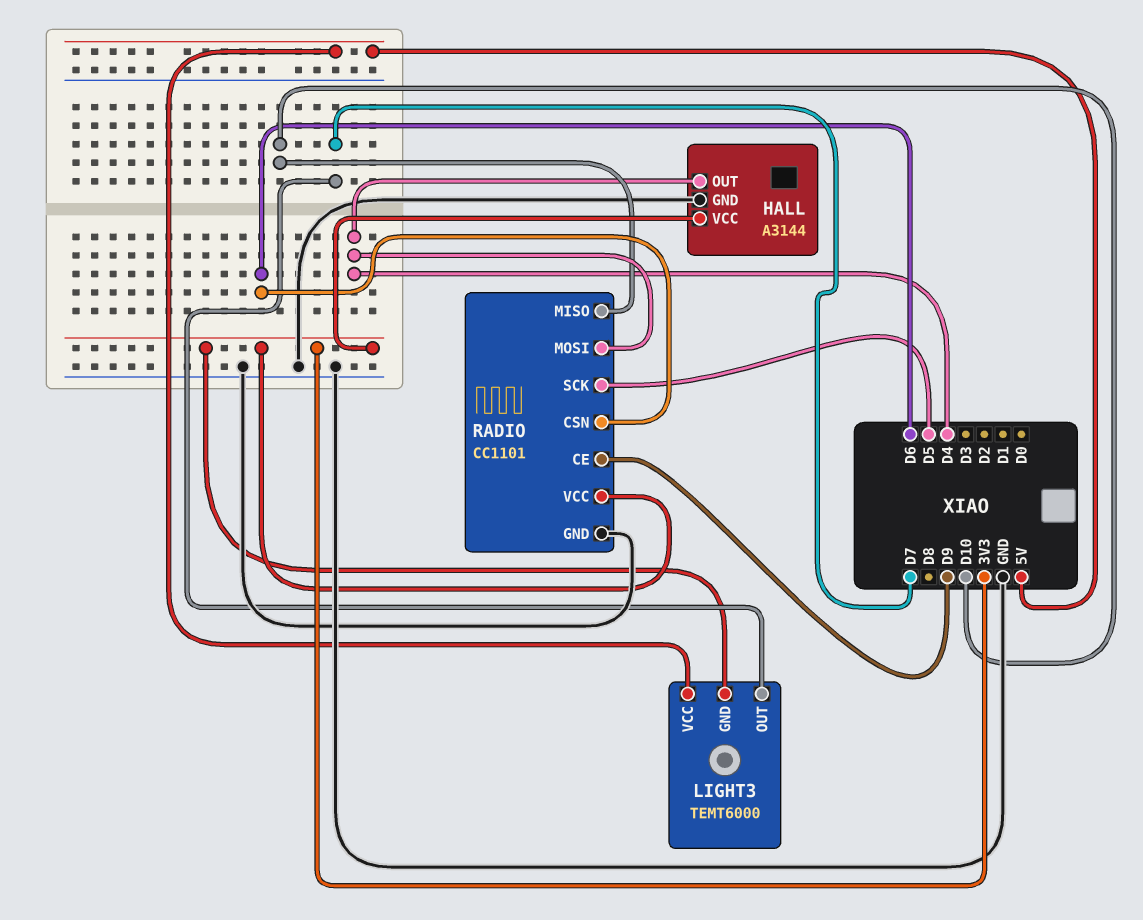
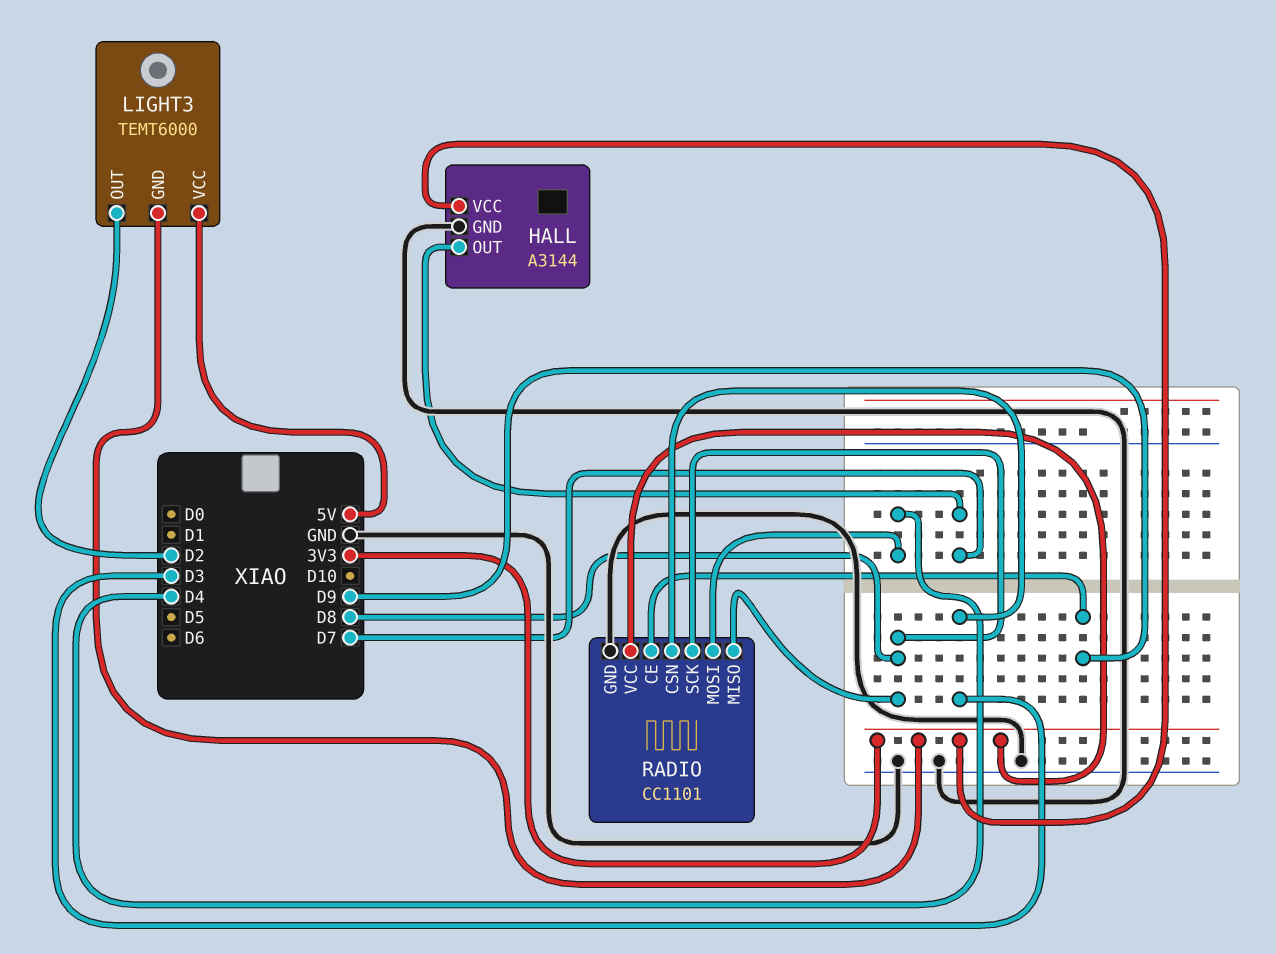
HALL pin OUT: D4 -> D7
LIGHT3 pin OUT: D7 -> D2
RADIO pin CSN: D6 -> D3
RADIO pin MISO: D10 -> D8
RADIO pin SCK: D5 -> D8

